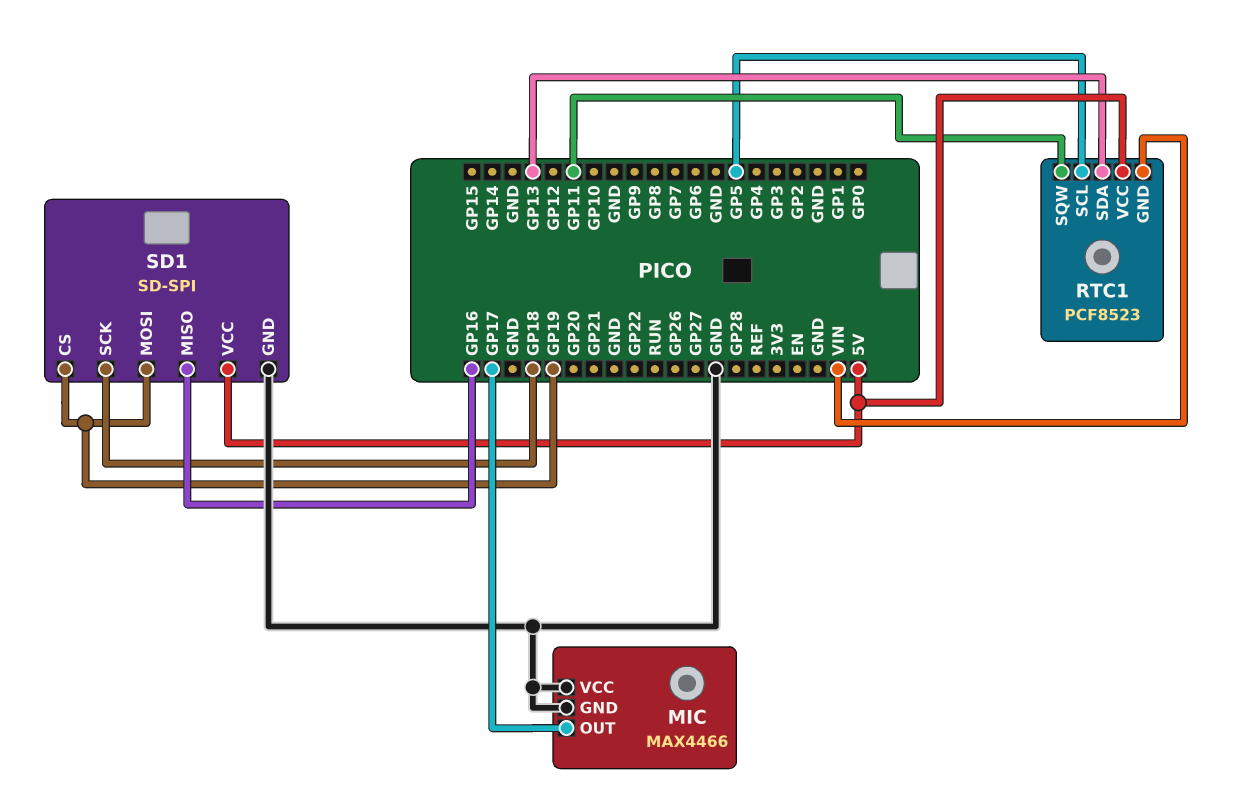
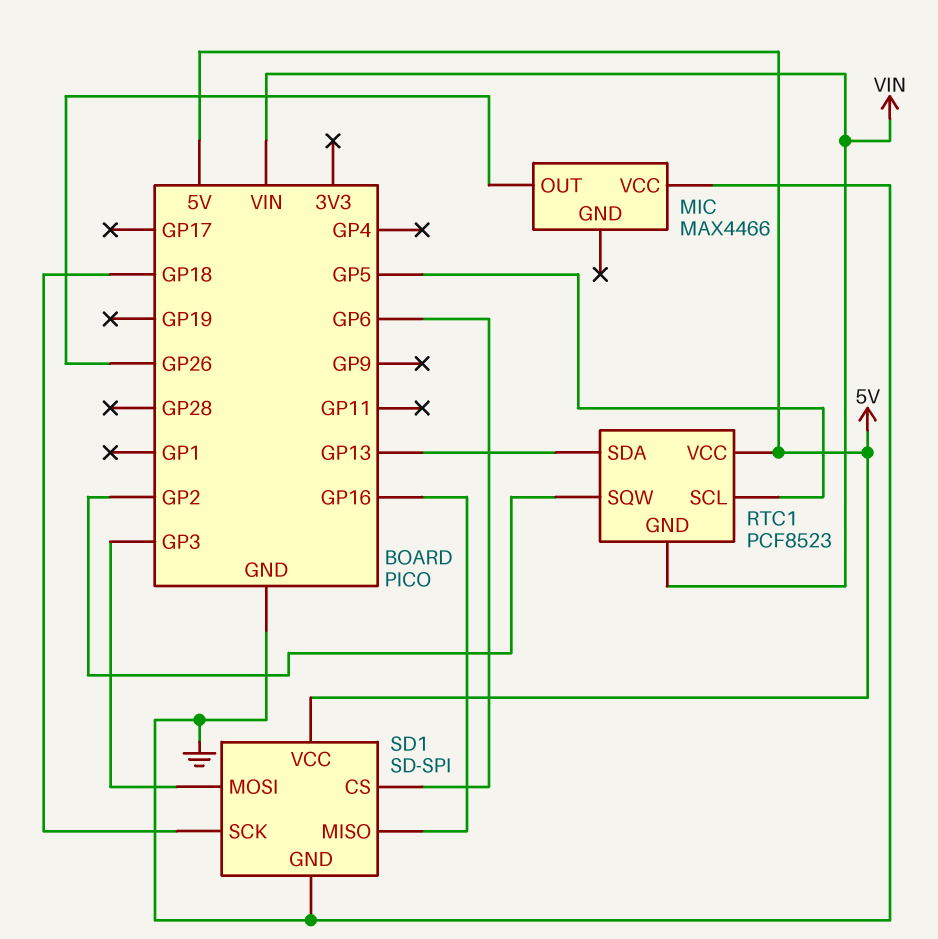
MIC pin GND: GND -> none
MIC pin OUT: GP17 -> GP26
RTC1 pin SQW: GP11 -> GP2
SD1 pin CS: GP19 -> GP6
SD1 pin MOSI: GP19 -> GP3

